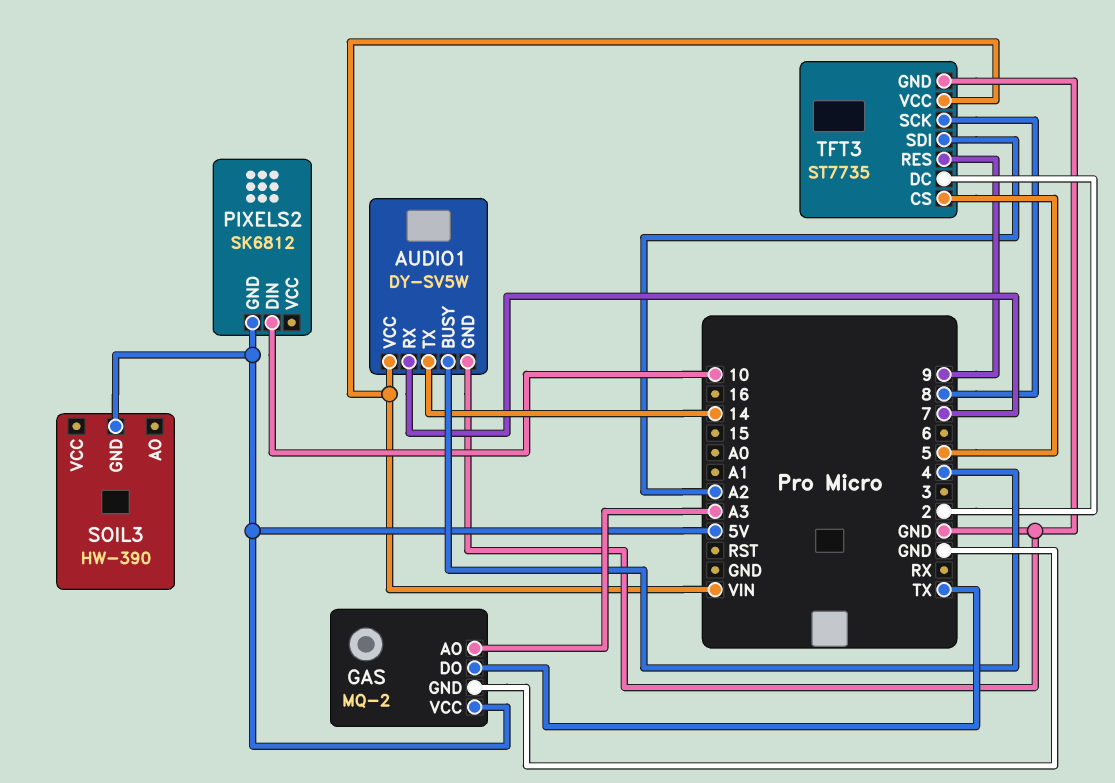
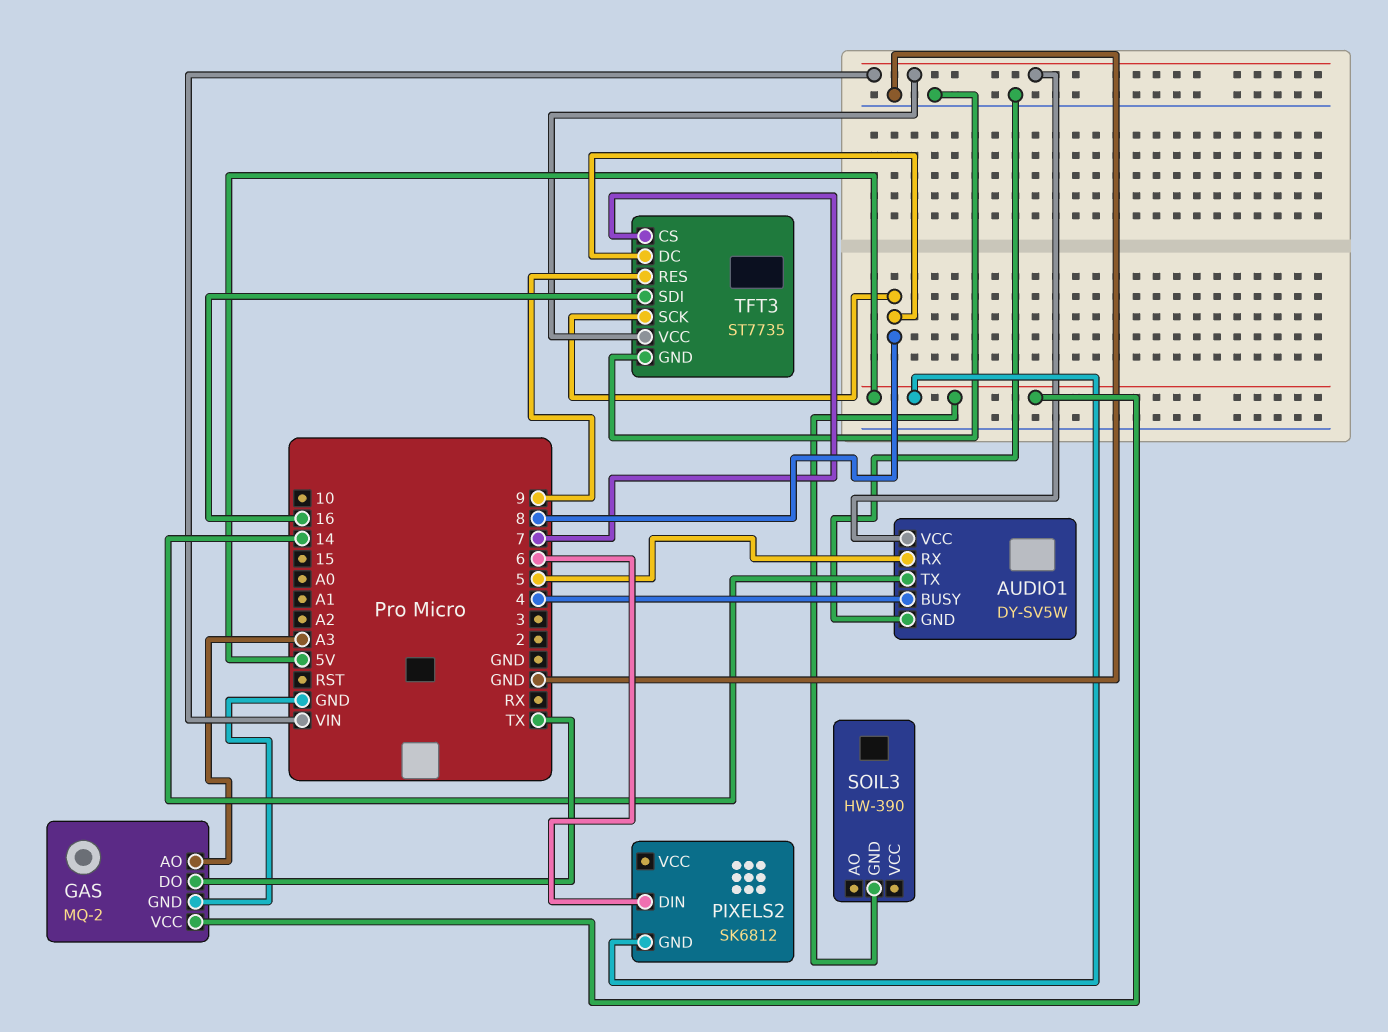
AUDIO1 pin RX: 7 -> 5
PIXELS2 pin DIN: 10 -> 6
TFT3 pin CS: 5 -> 7
TFT3 pin DC: 2 -> 8
TFT3 pin SDI: A2 -> 16

